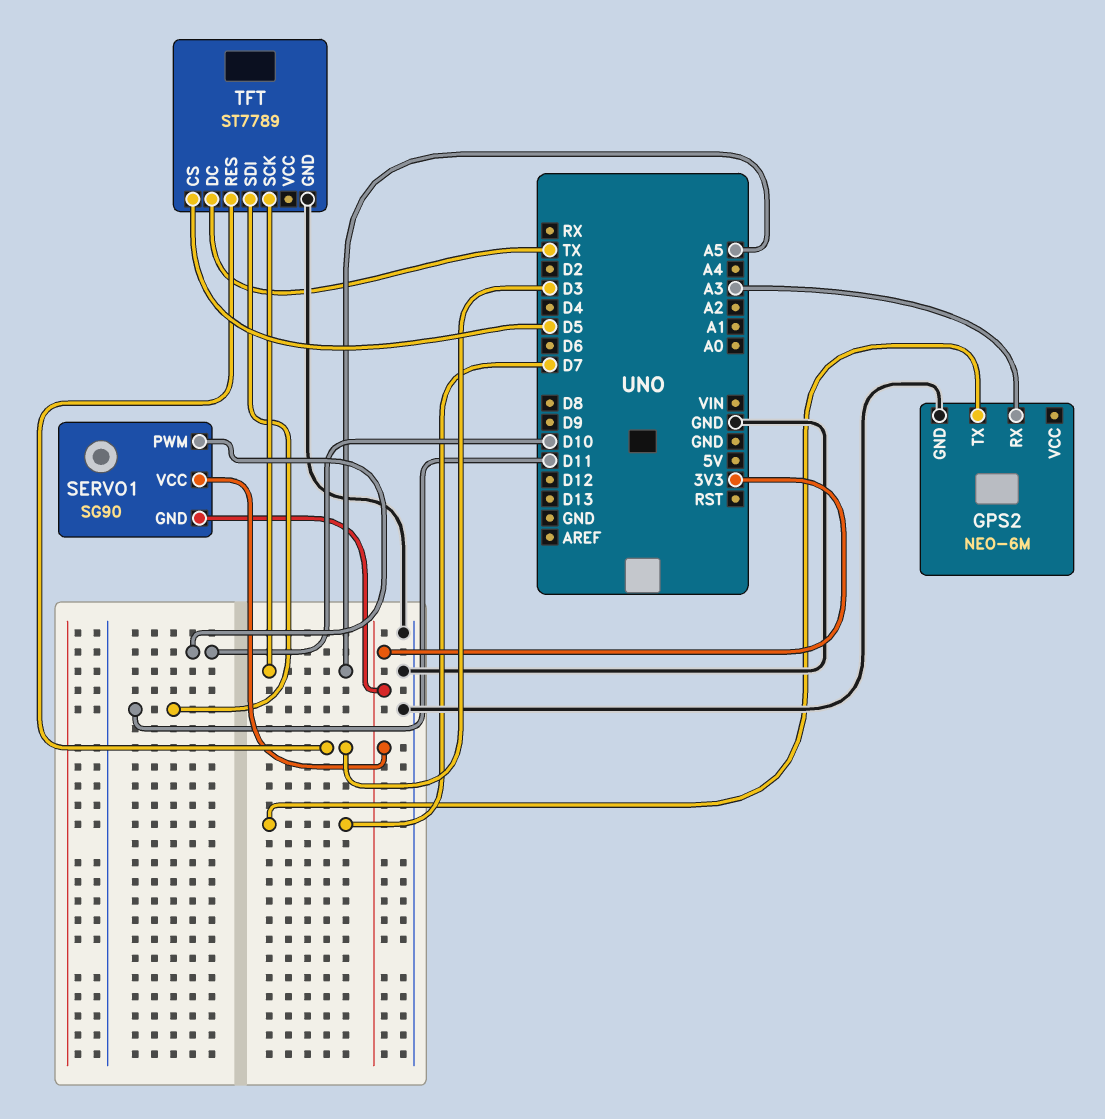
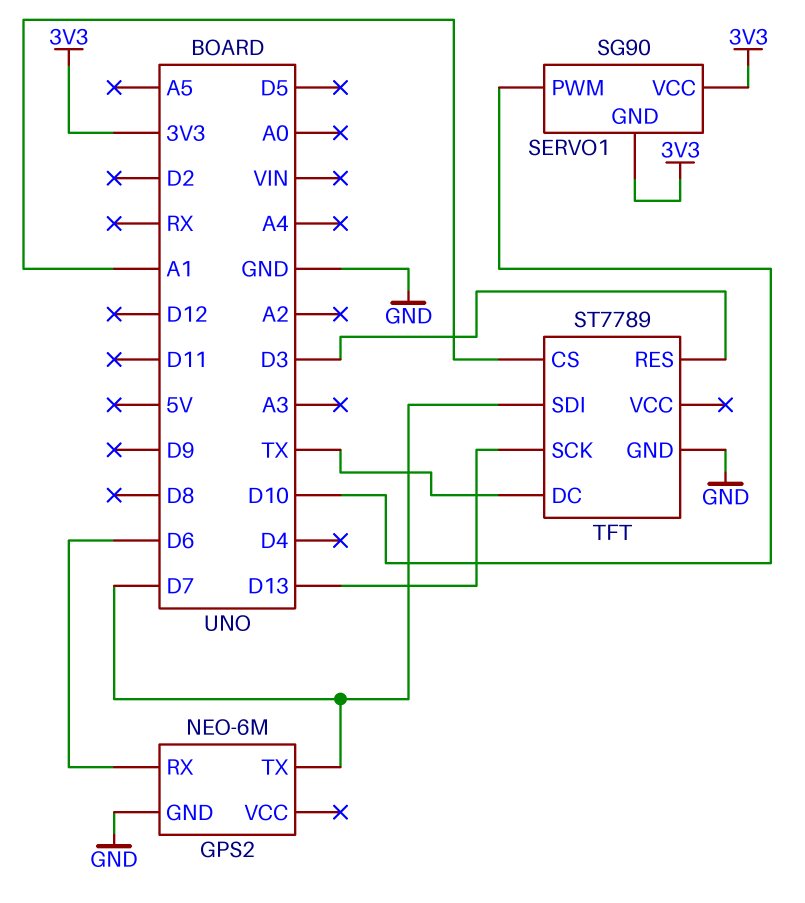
GPS2 pin RX: A3 -> D6
TFT pin CS: D5 -> A1
TFT pin SCK: A5 -> D13
TFT pin SDI: D11 -> D7

